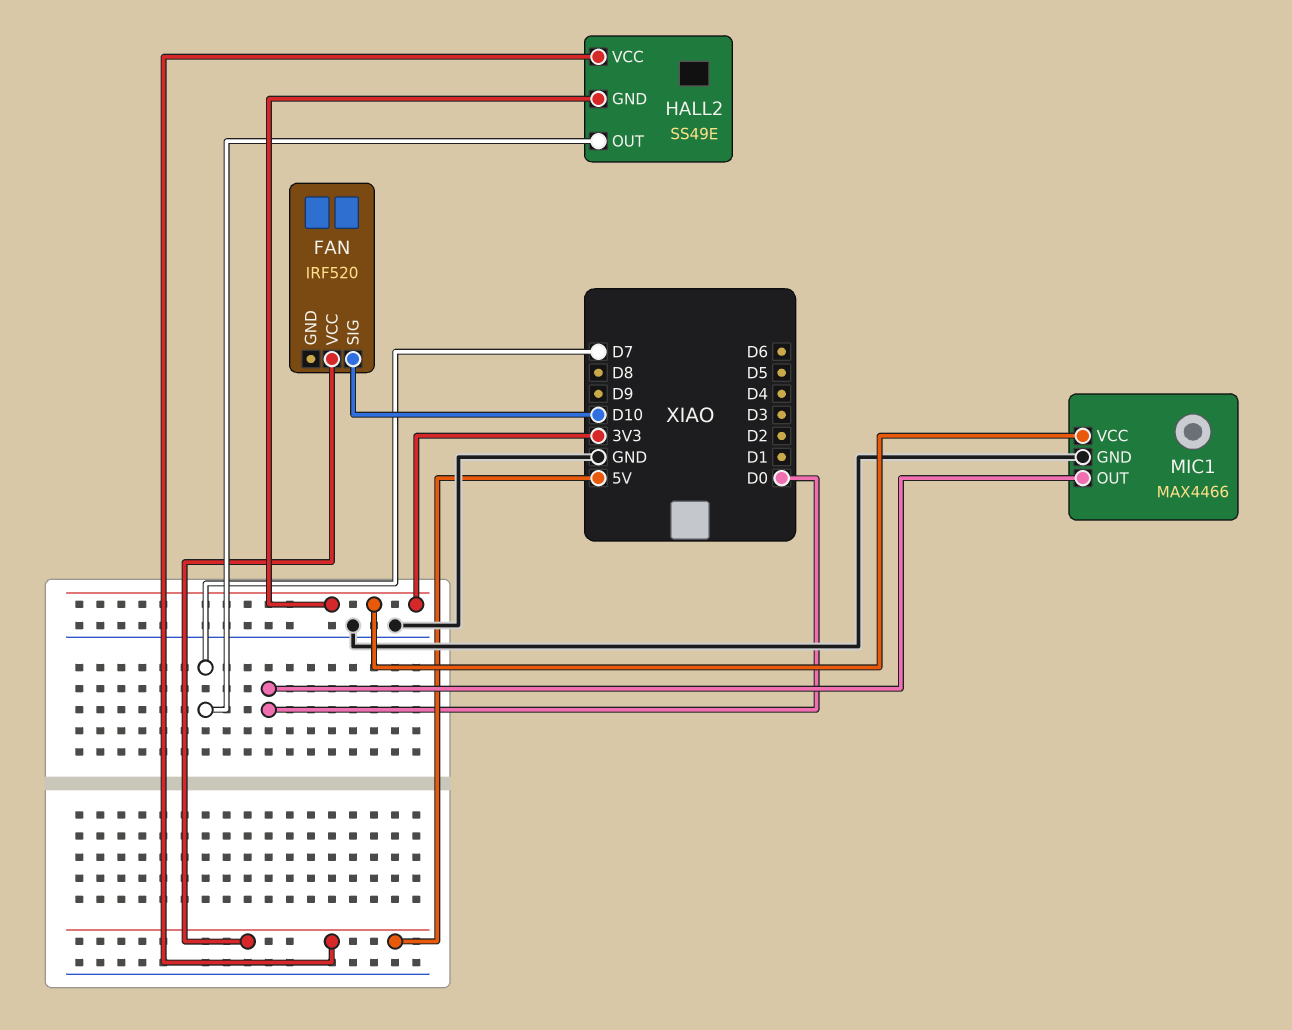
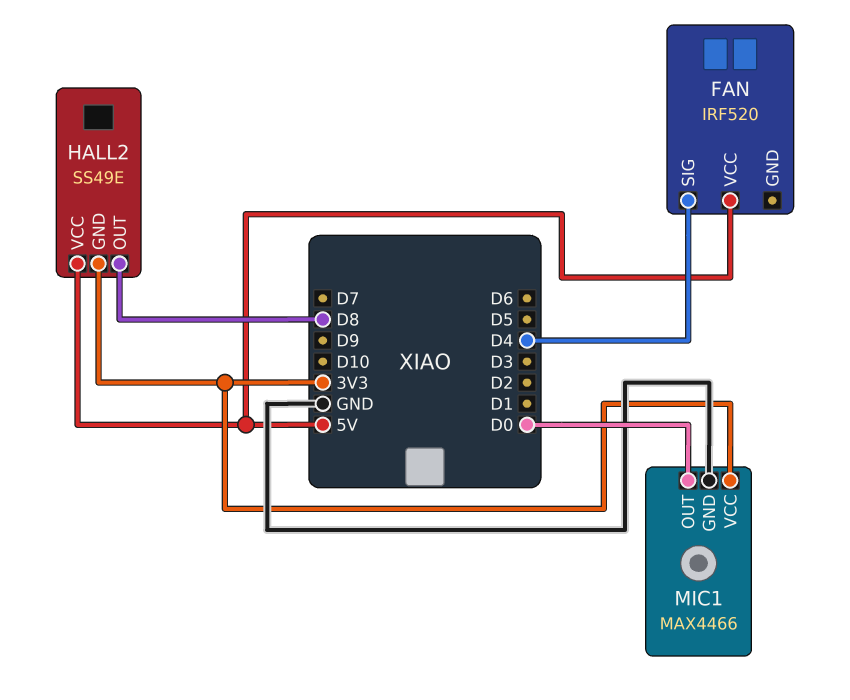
FAN pin SIG: D10 -> D4
HALL2 pin OUT: D7 -> D8

